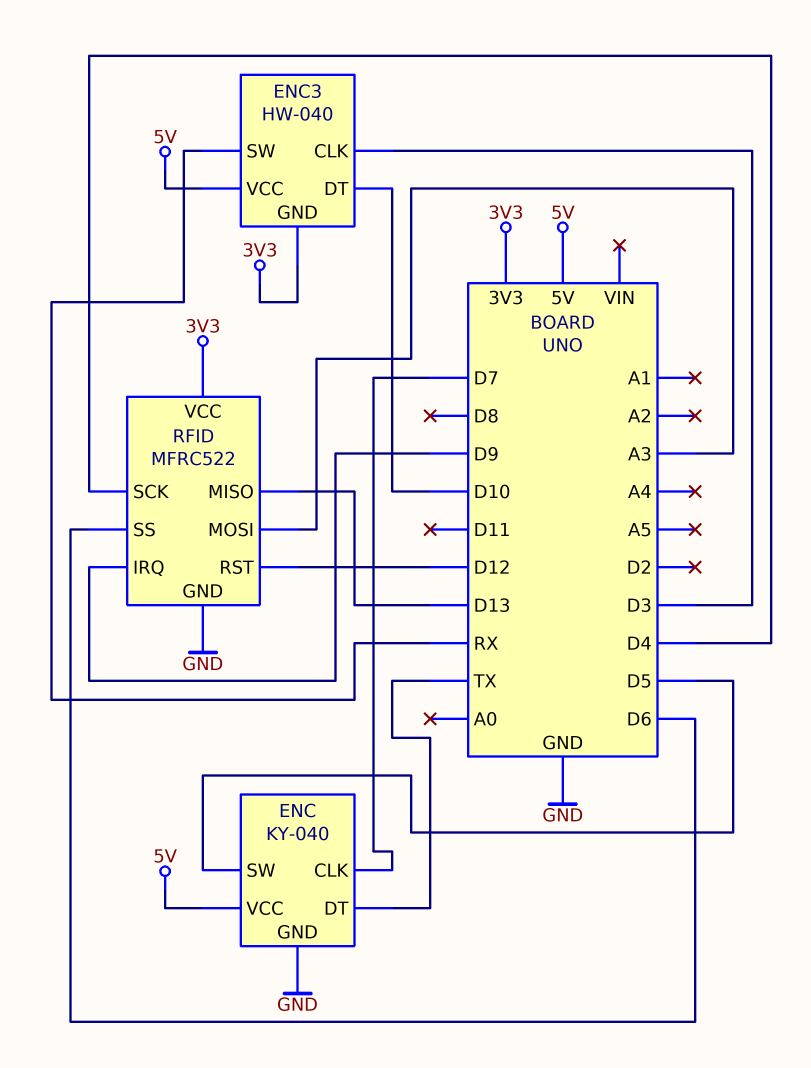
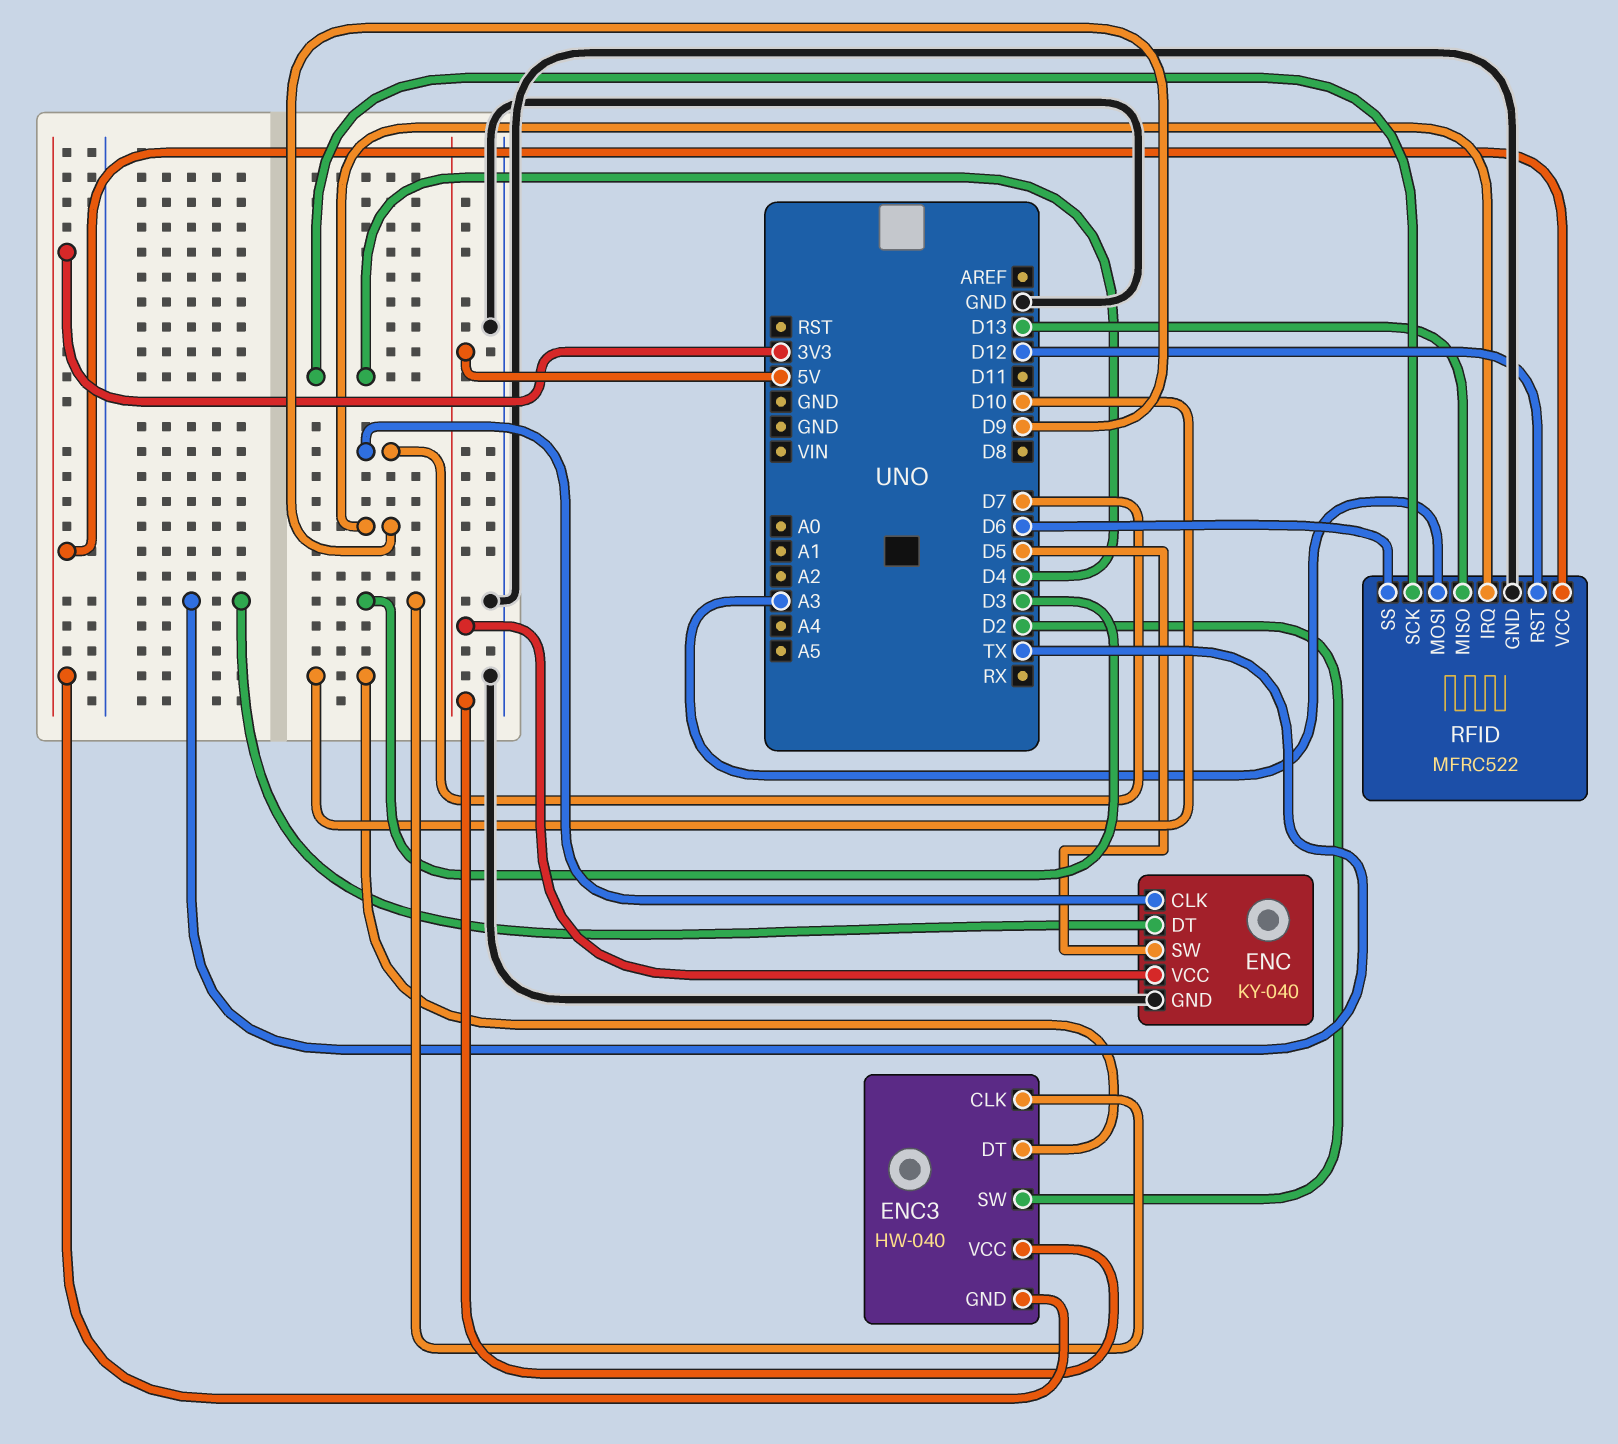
ENC3 pin SW: RX -> D2

